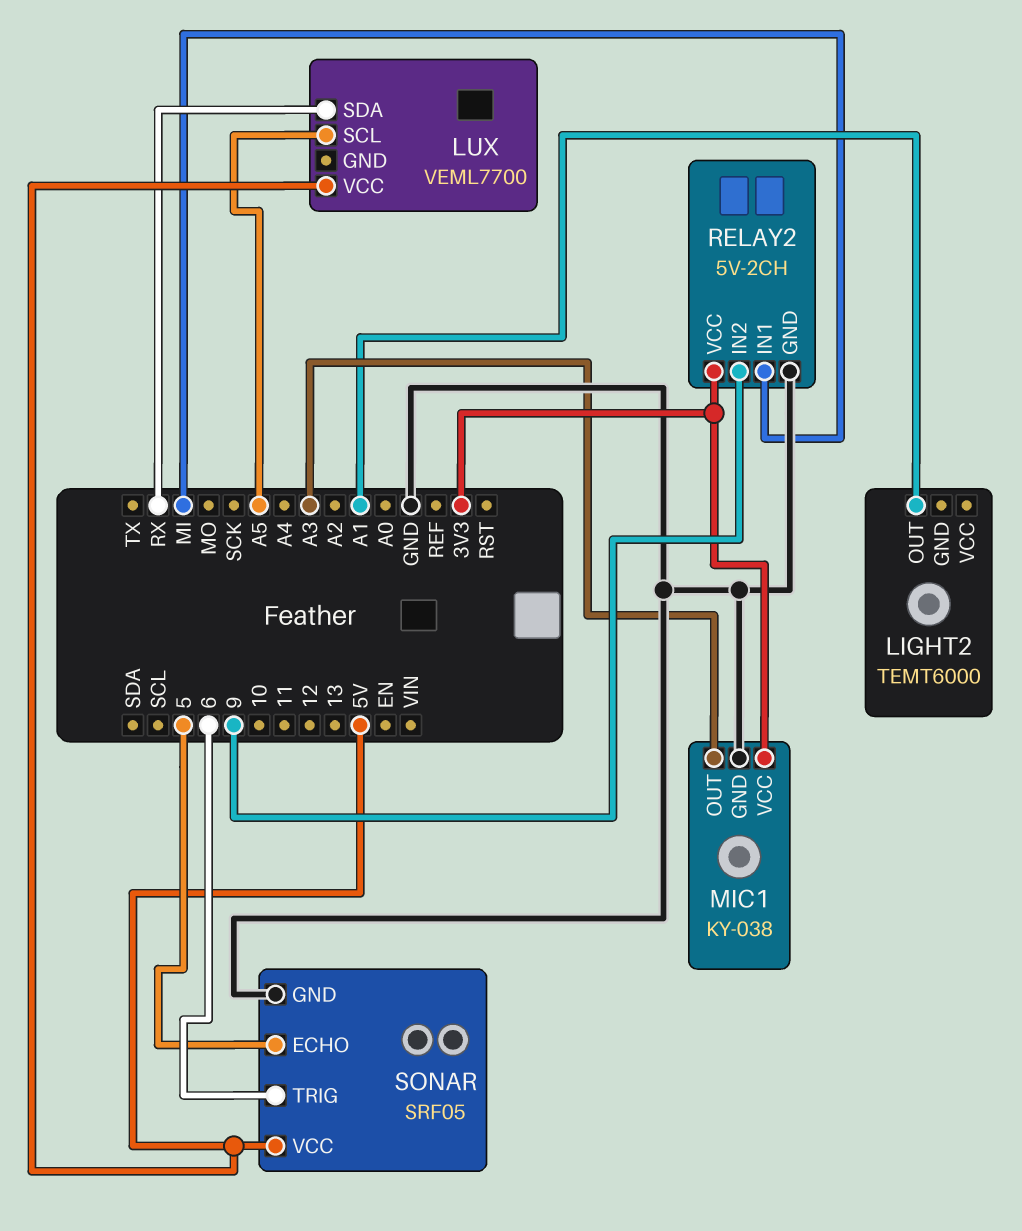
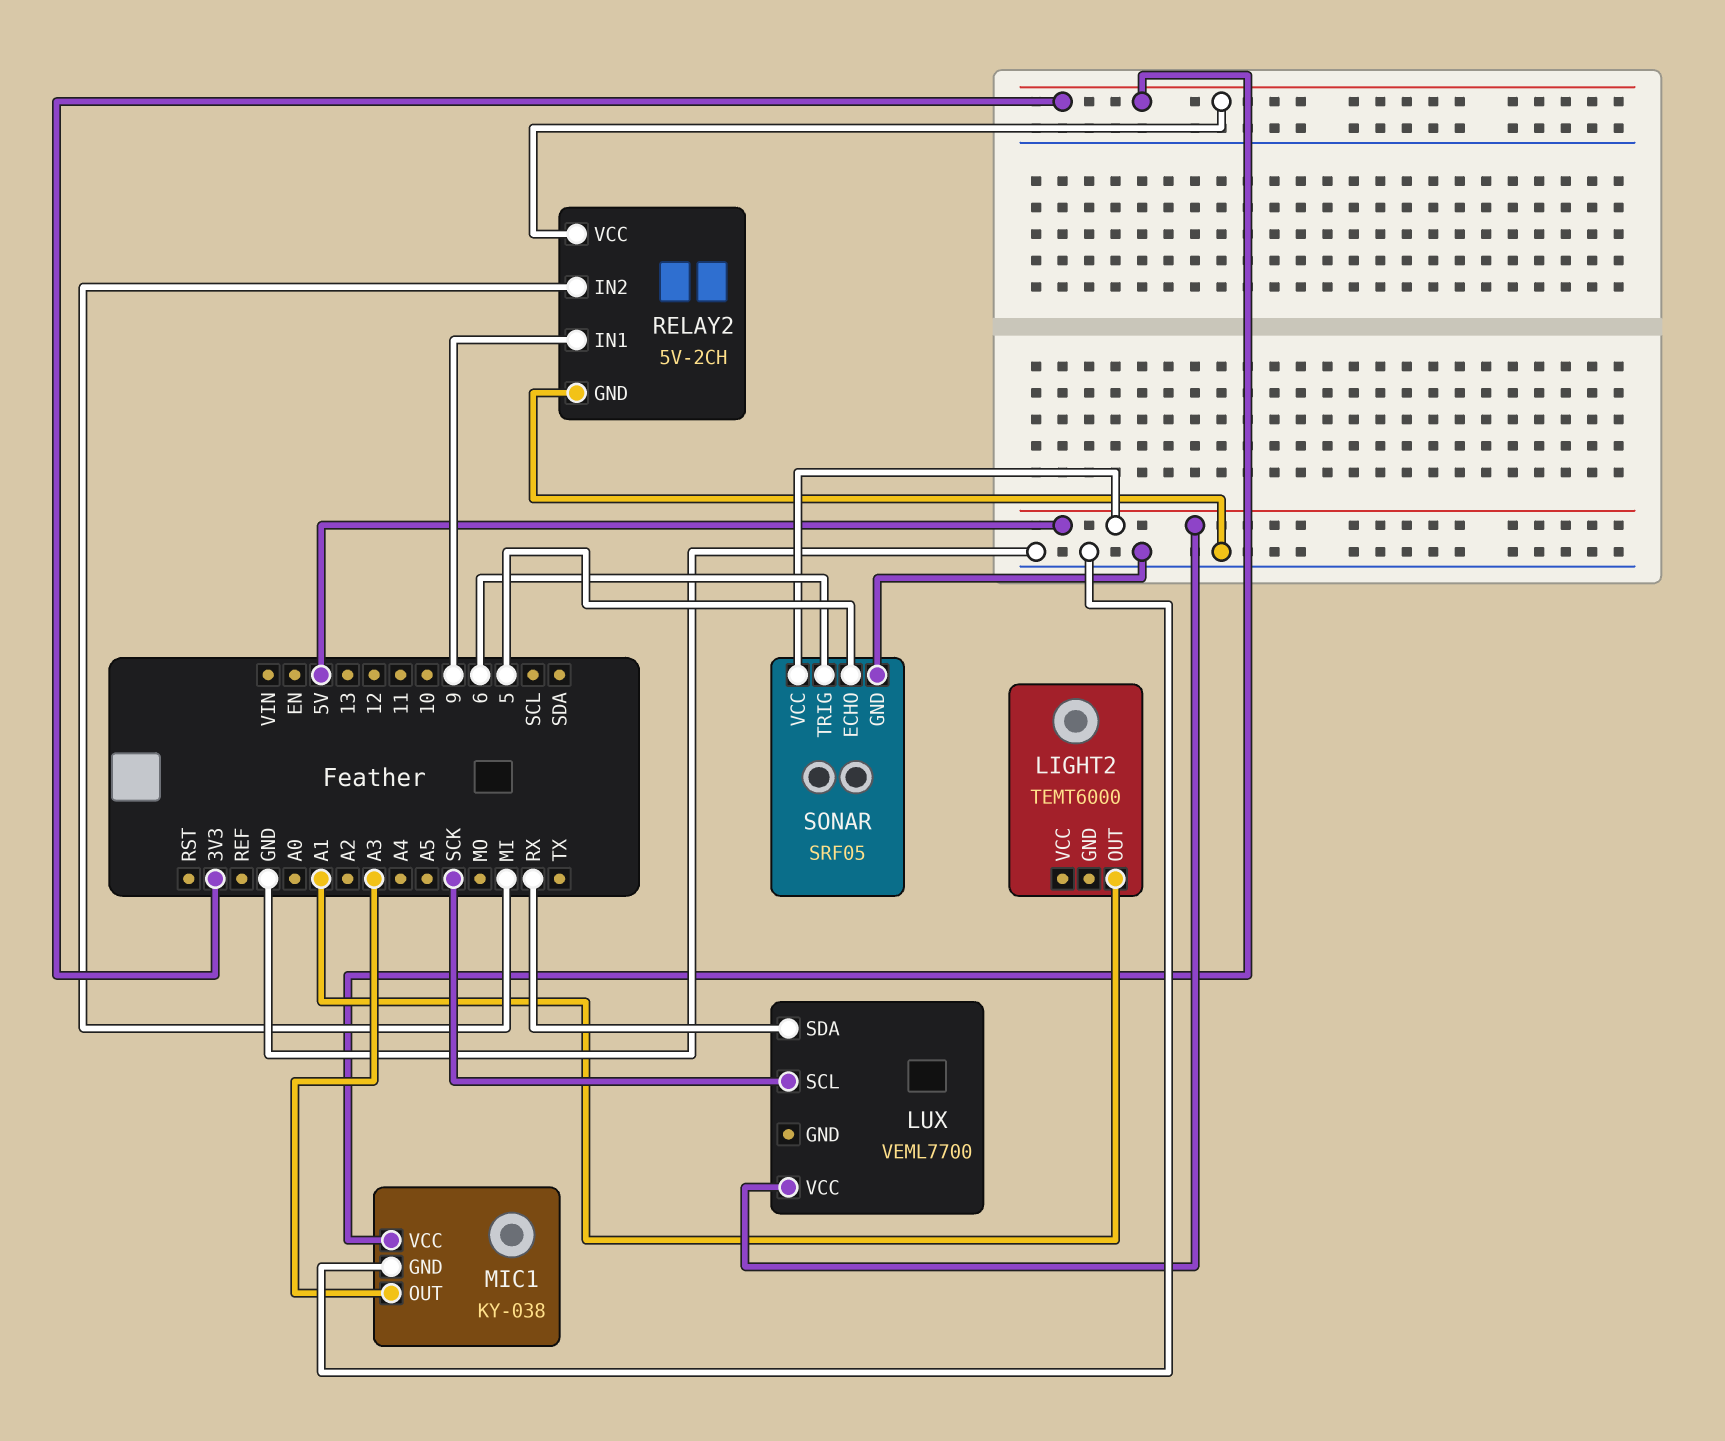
LUX pin SCL: A5 -> SCK
RELAY2 pin IN1: MI -> 9
RELAY2 pin IN2: 9 -> MI

